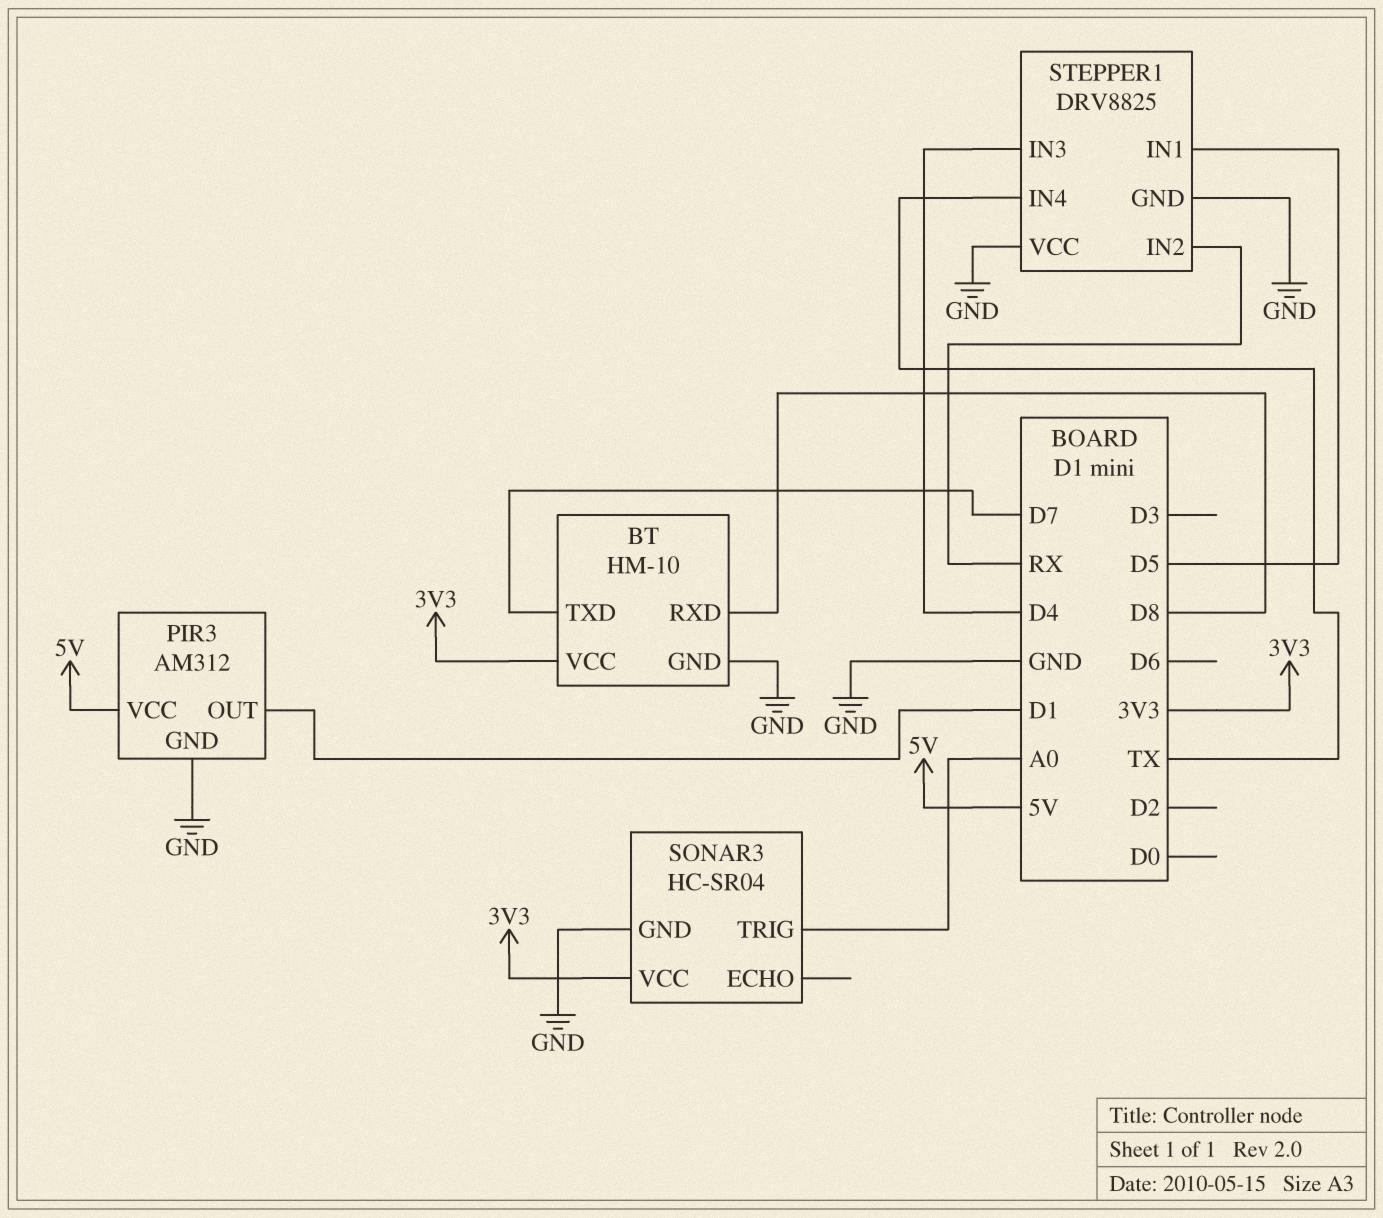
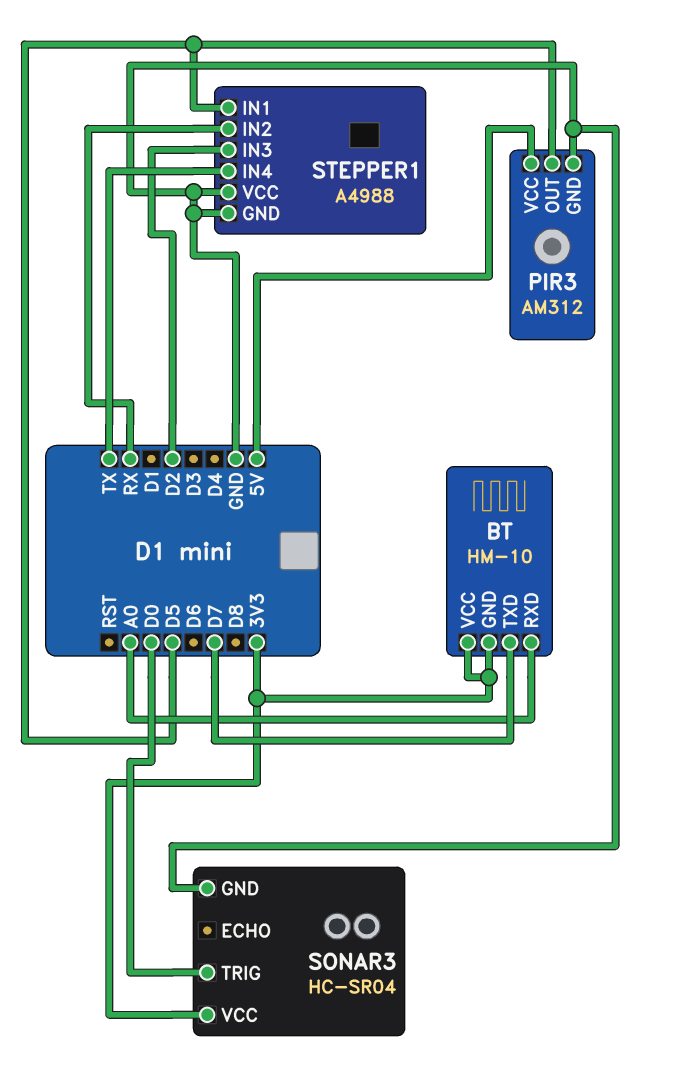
BT pin GND: GND -> 3V3
BT pin RXD: D8 -> A0
PIR3 pin OUT: D1 -> D5
SONAR3 pin TRIG: A0 -> D0
STEPPER1: DRV8825 -> A4988
STEPPER1 pin IN3: D4 -> D2

